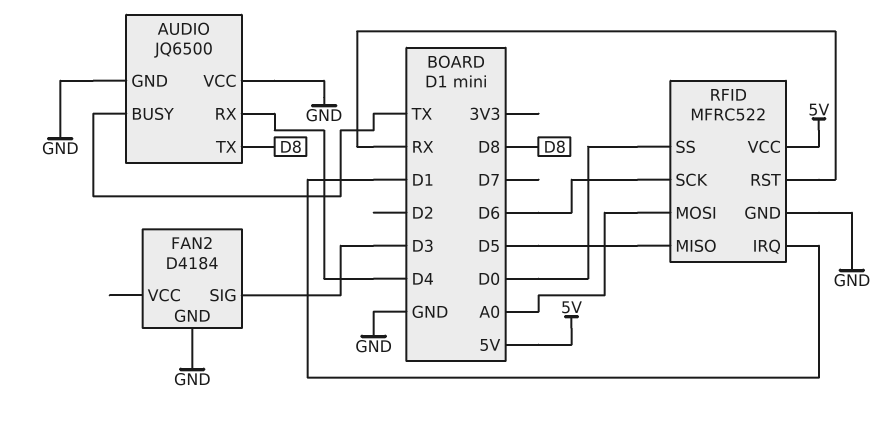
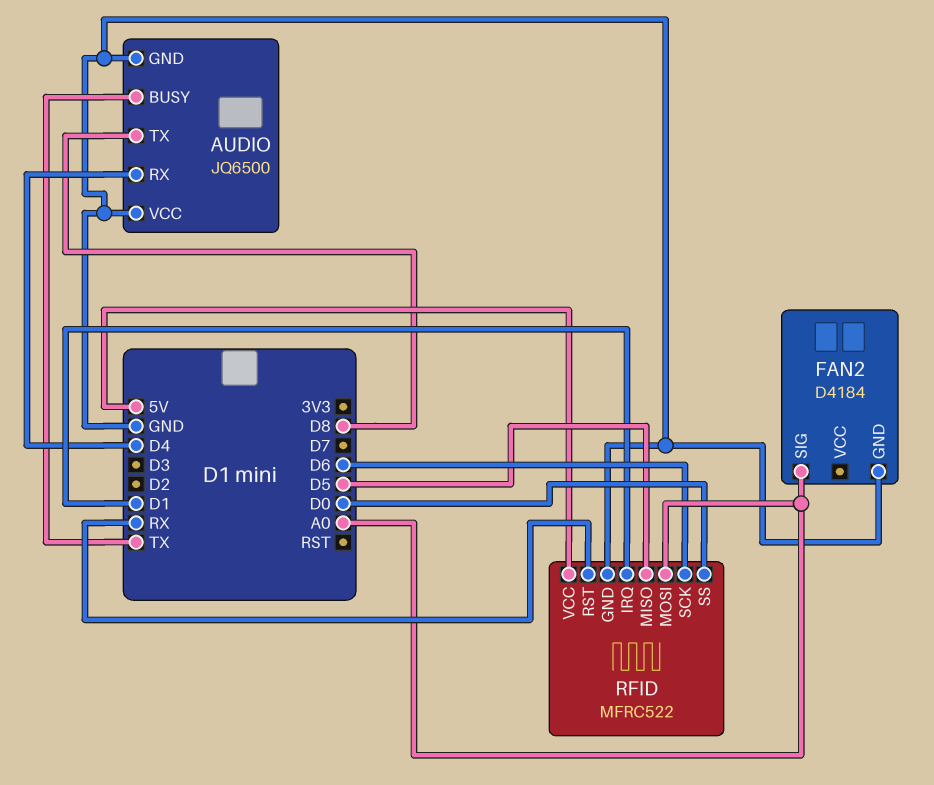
FAN2 pin SIG: D3 -> A0

